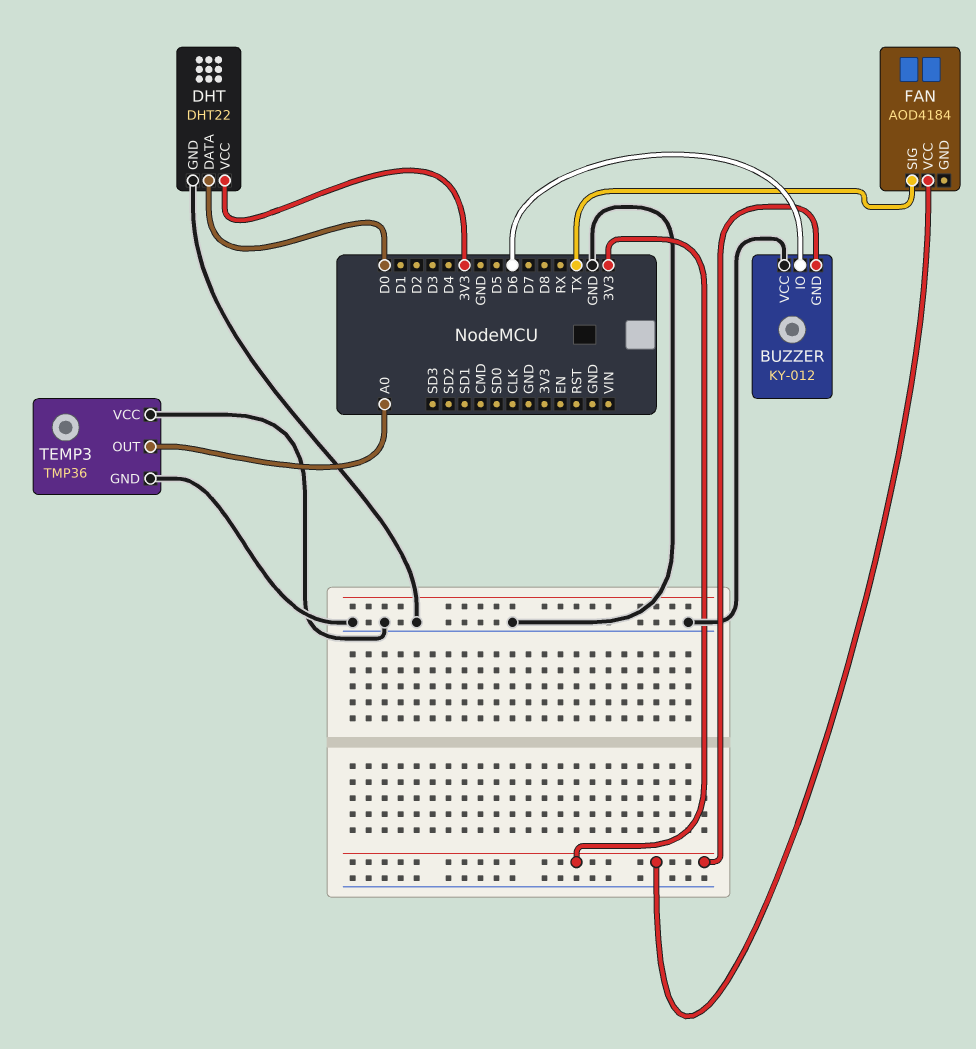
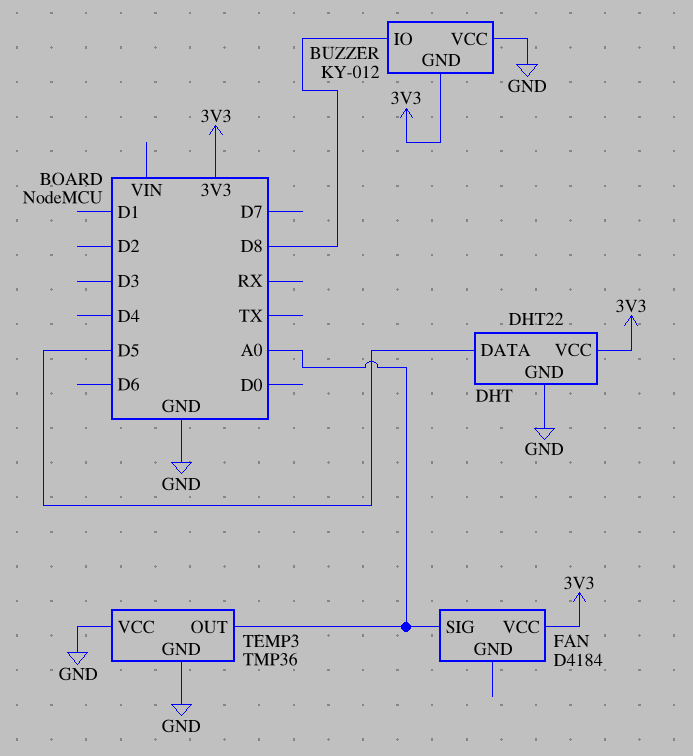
BUZZER pin IO: D6 -> D8
DHT pin DATA: D0 -> D5
FAN: AOD4184 -> D4184
FAN pin SIG: TX -> A0

